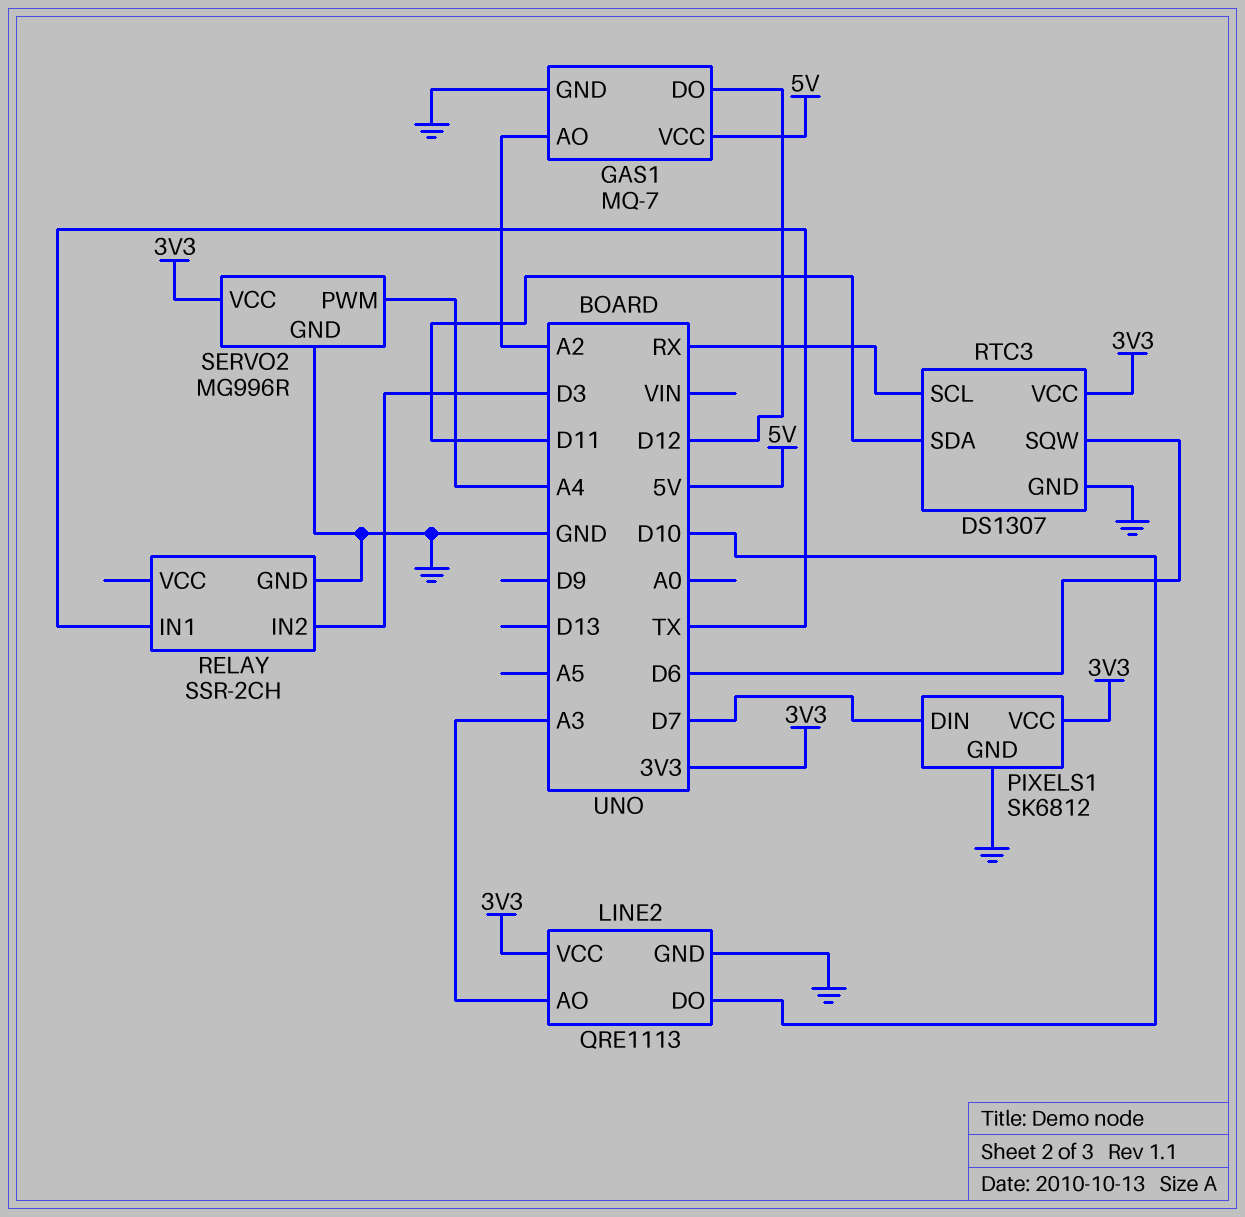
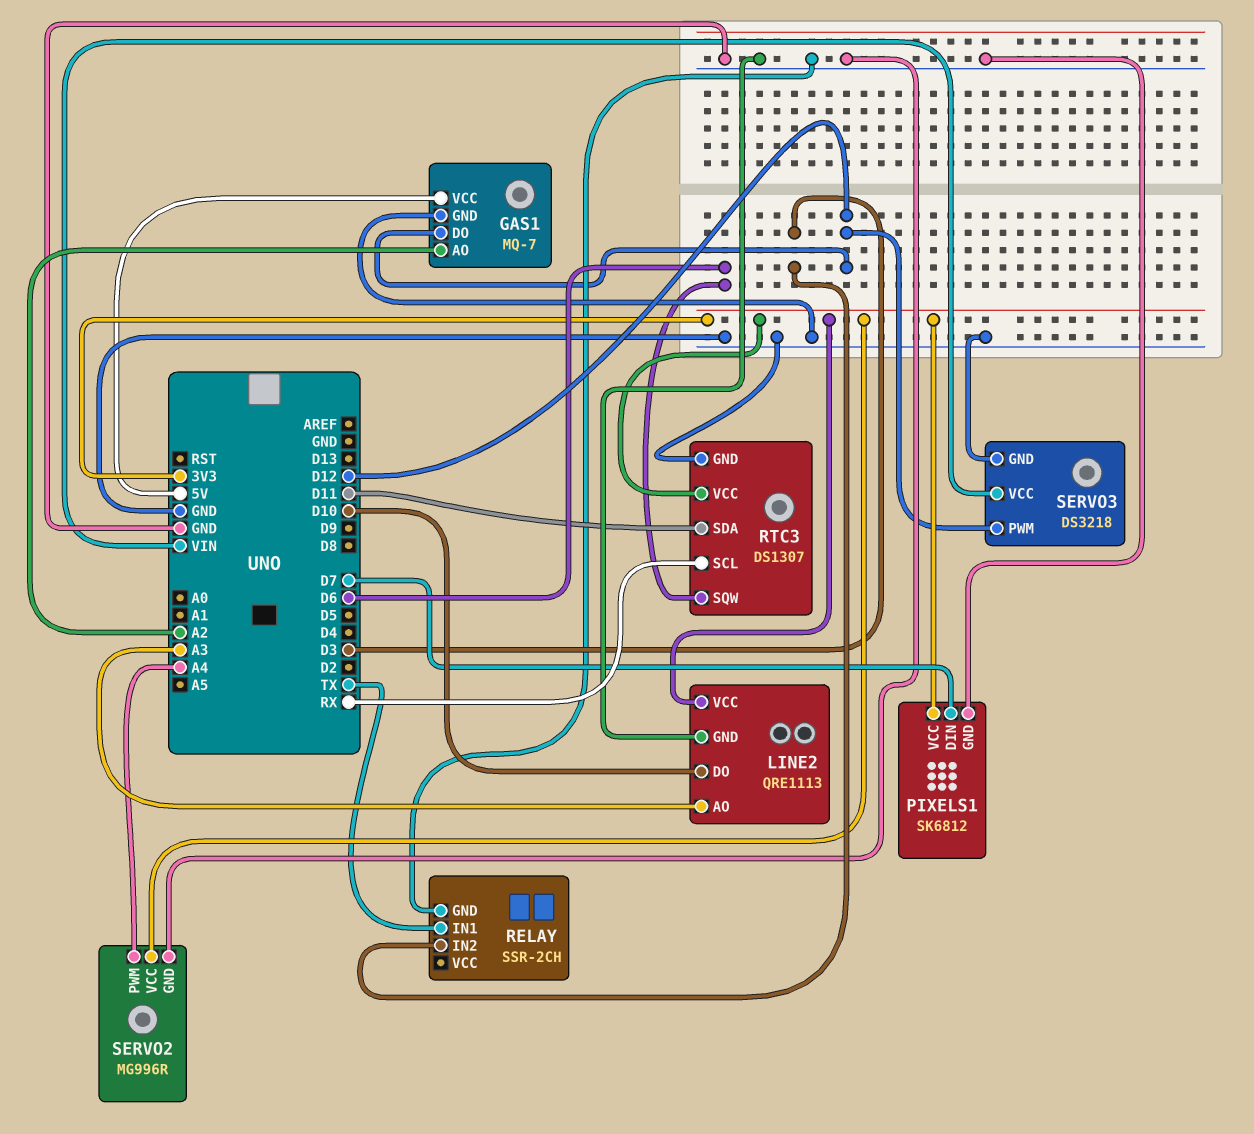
SERVO3: none -> DS3218
SERVO3 pin GND: none -> GND
SERVO3 pin PWM: none -> D12
SERVO3 pin VCC: none -> VIN

